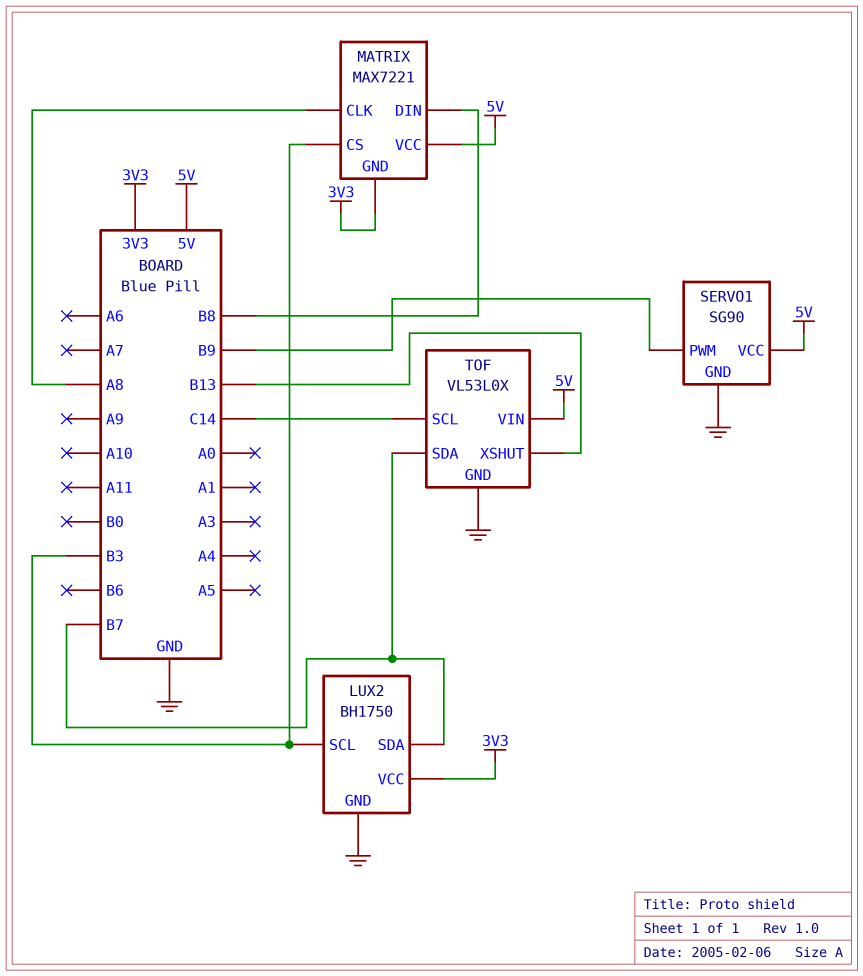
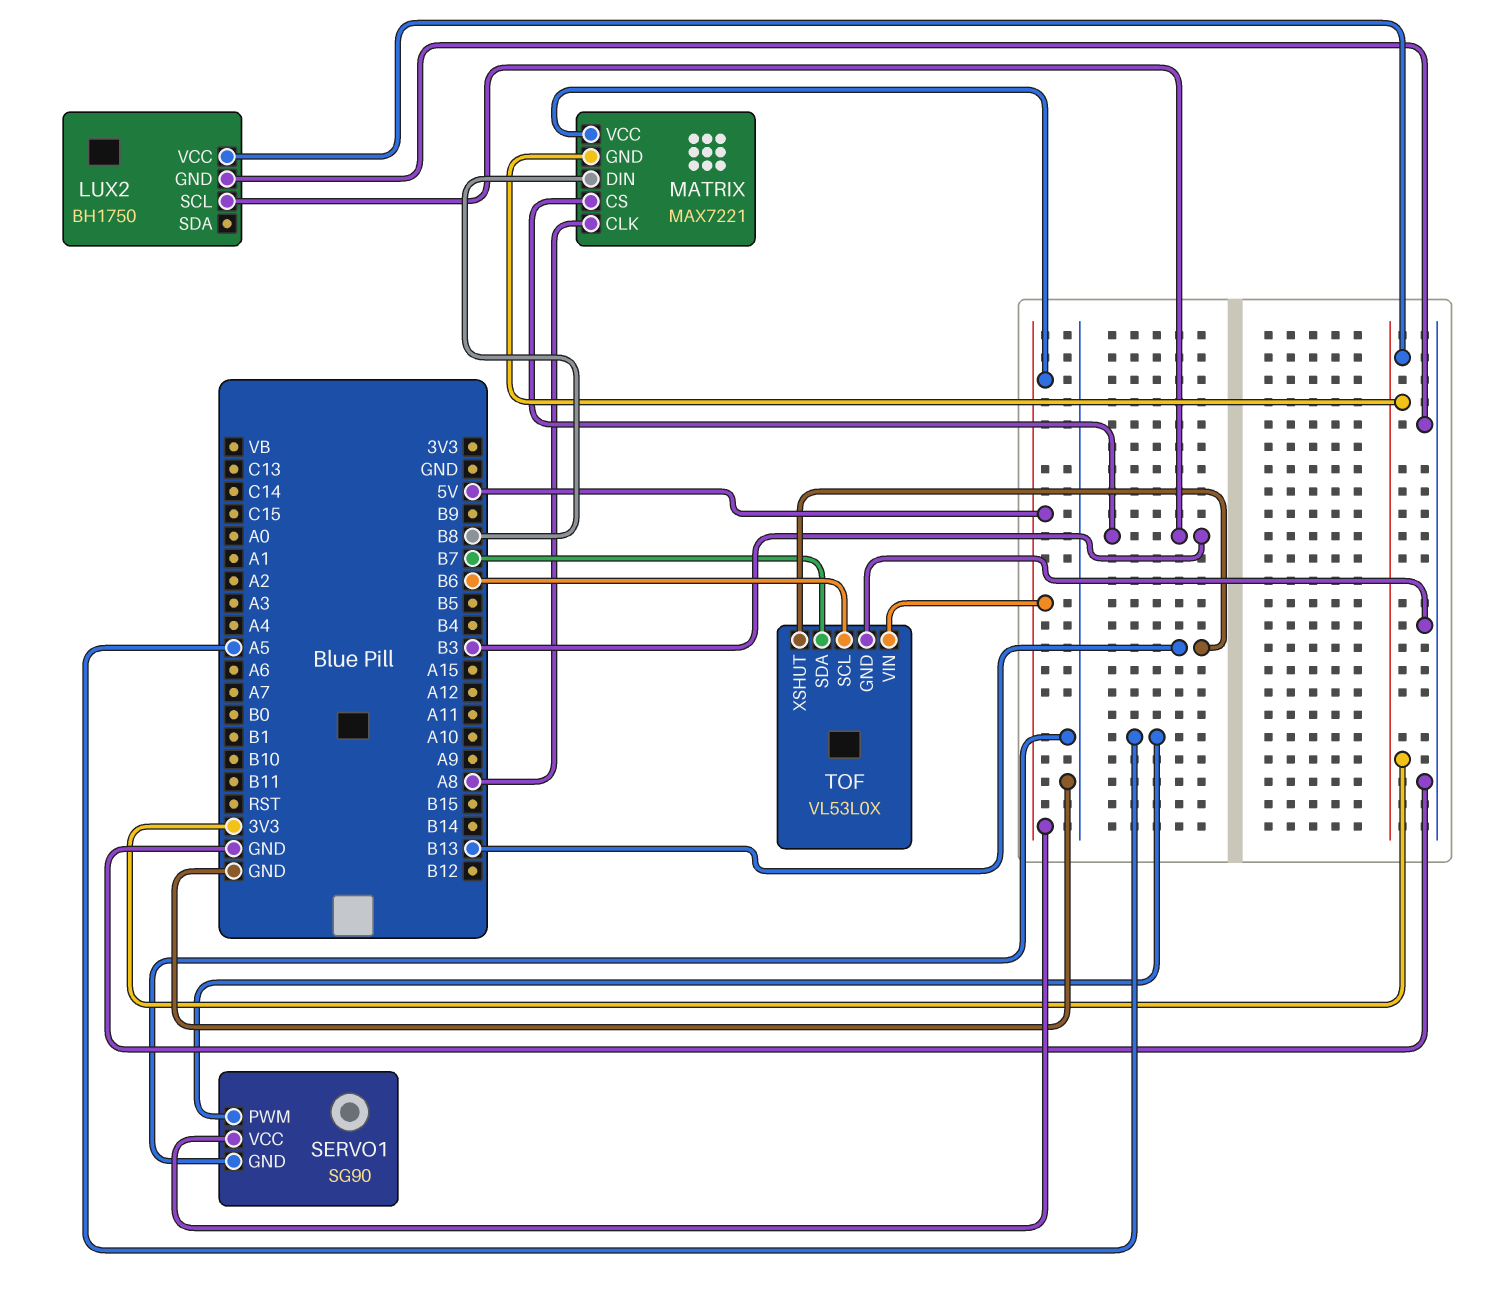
LUX2 pin SDA: B7 -> none
SERVO1 pin PWM: B9 -> A5
TOF pin SCL: C14 -> B6

